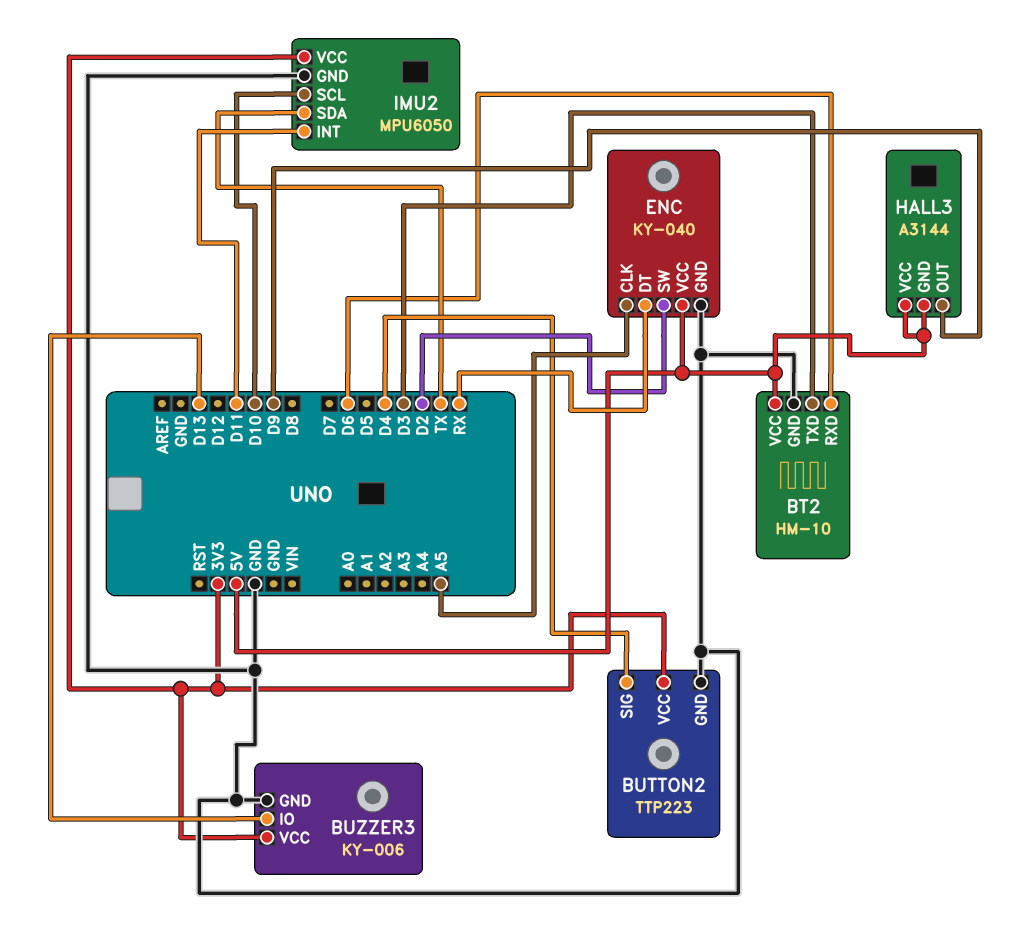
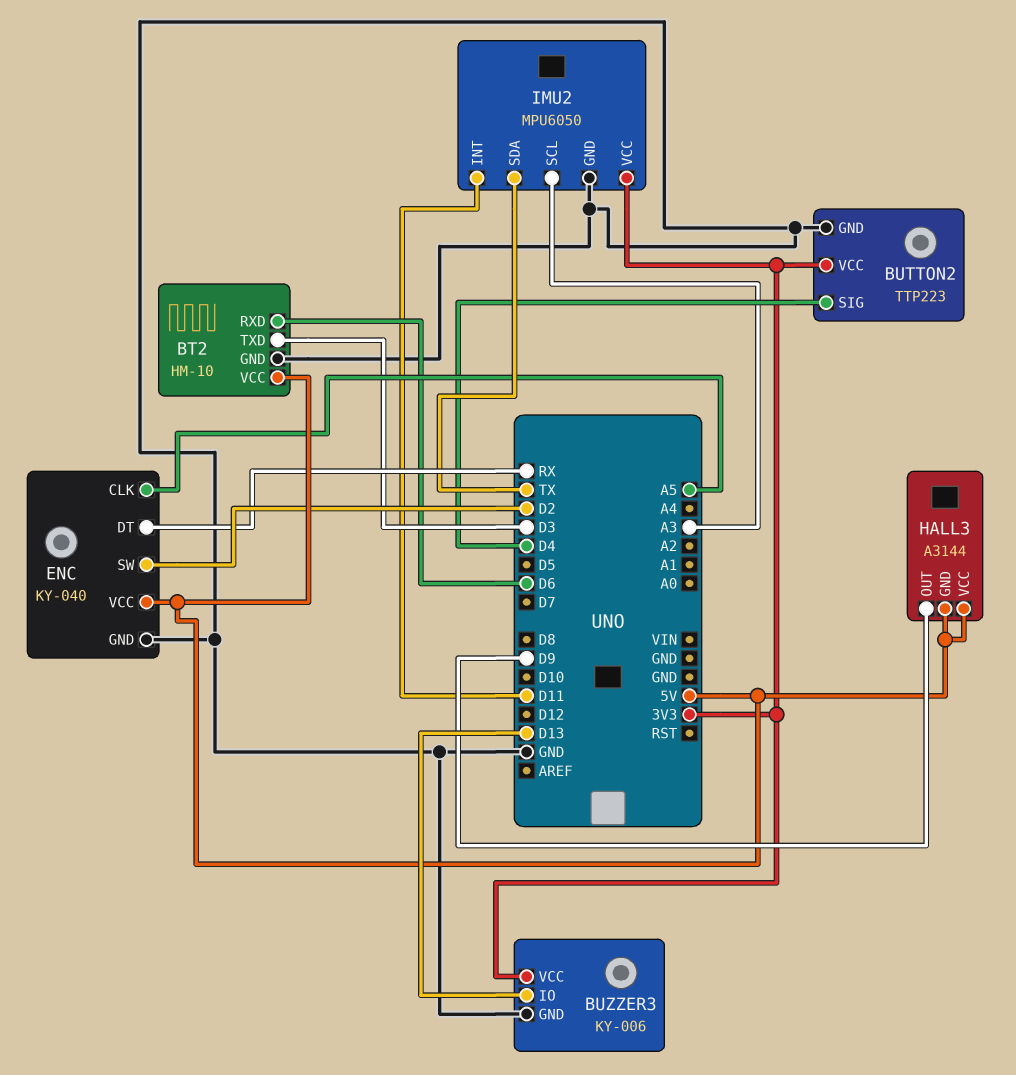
IMU2 pin SCL: D10 -> A3

